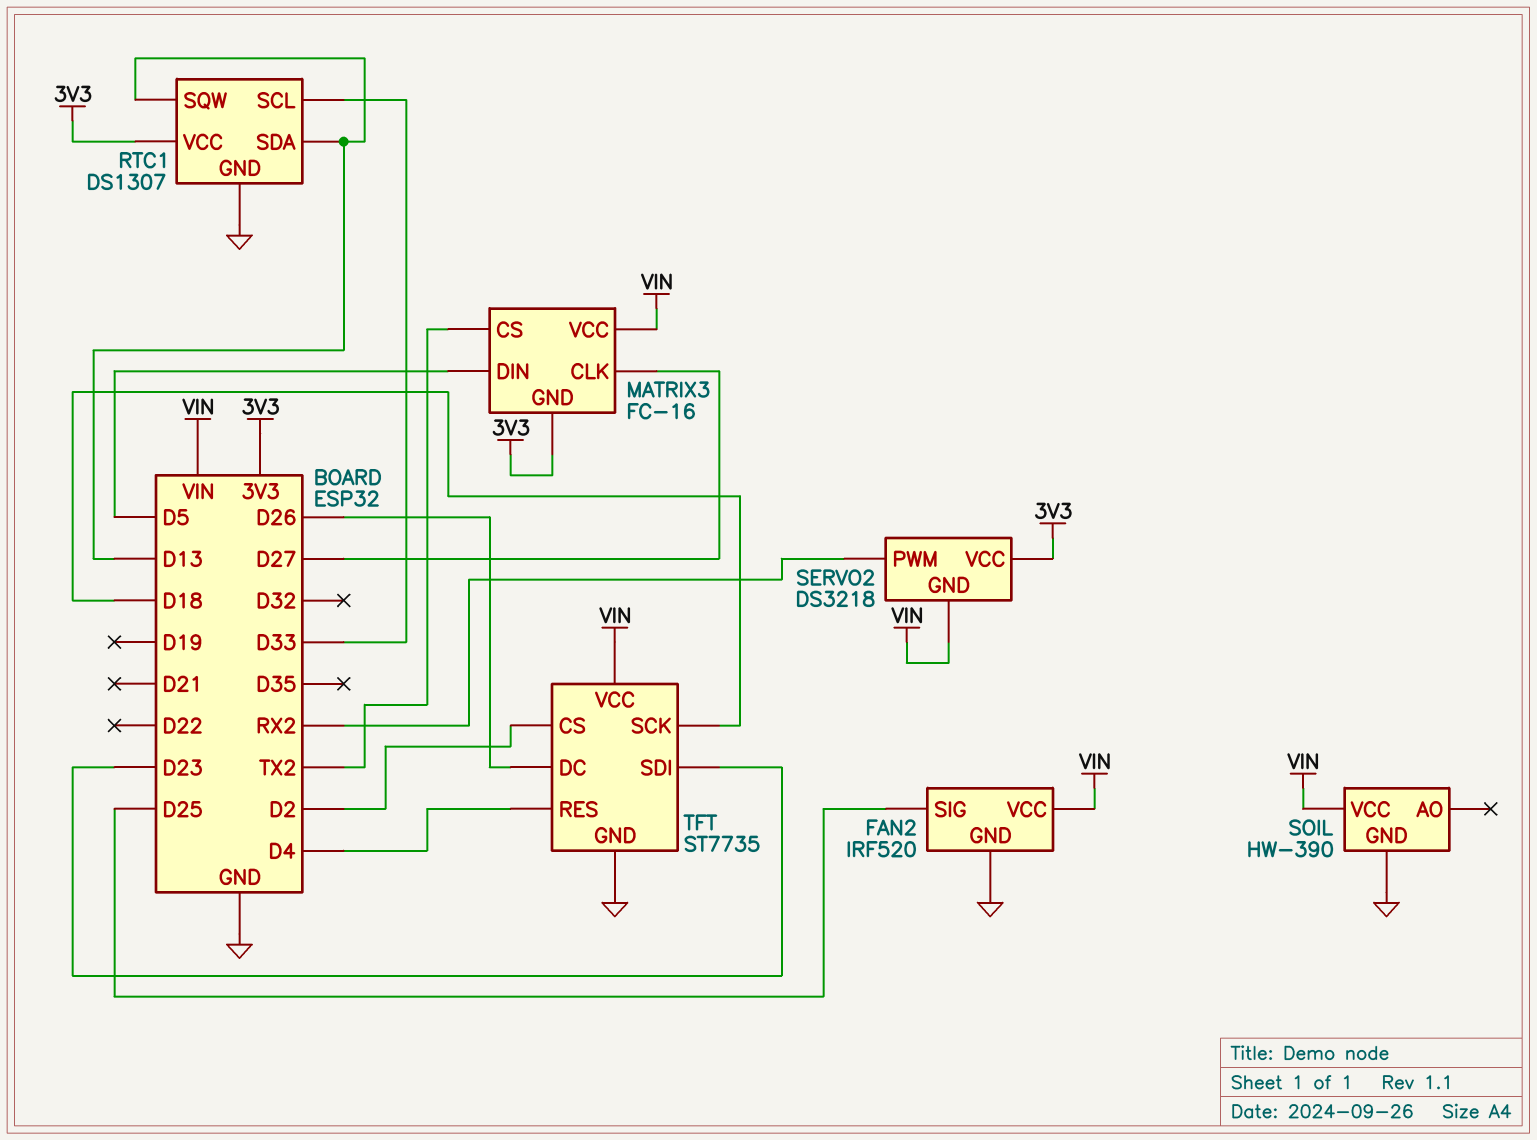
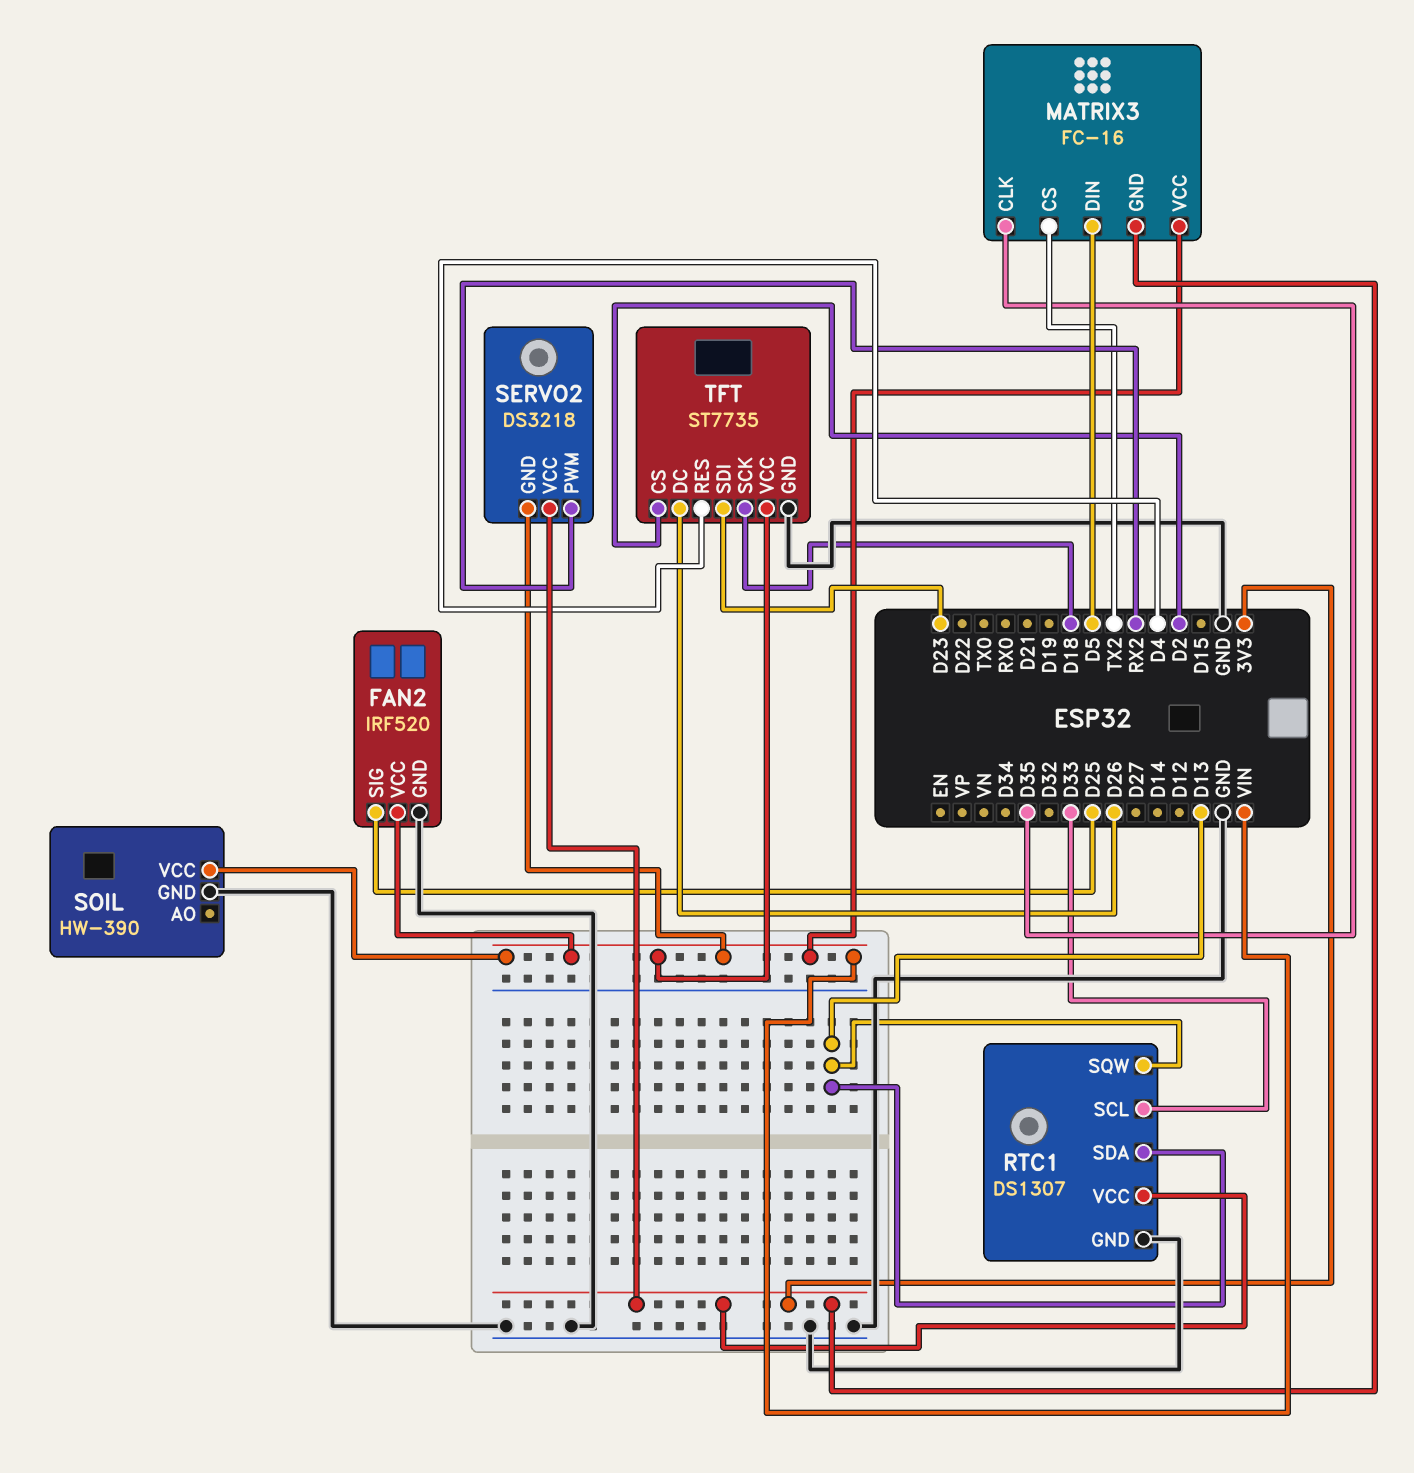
MATRIX3 pin CLK: D27 -> D35

